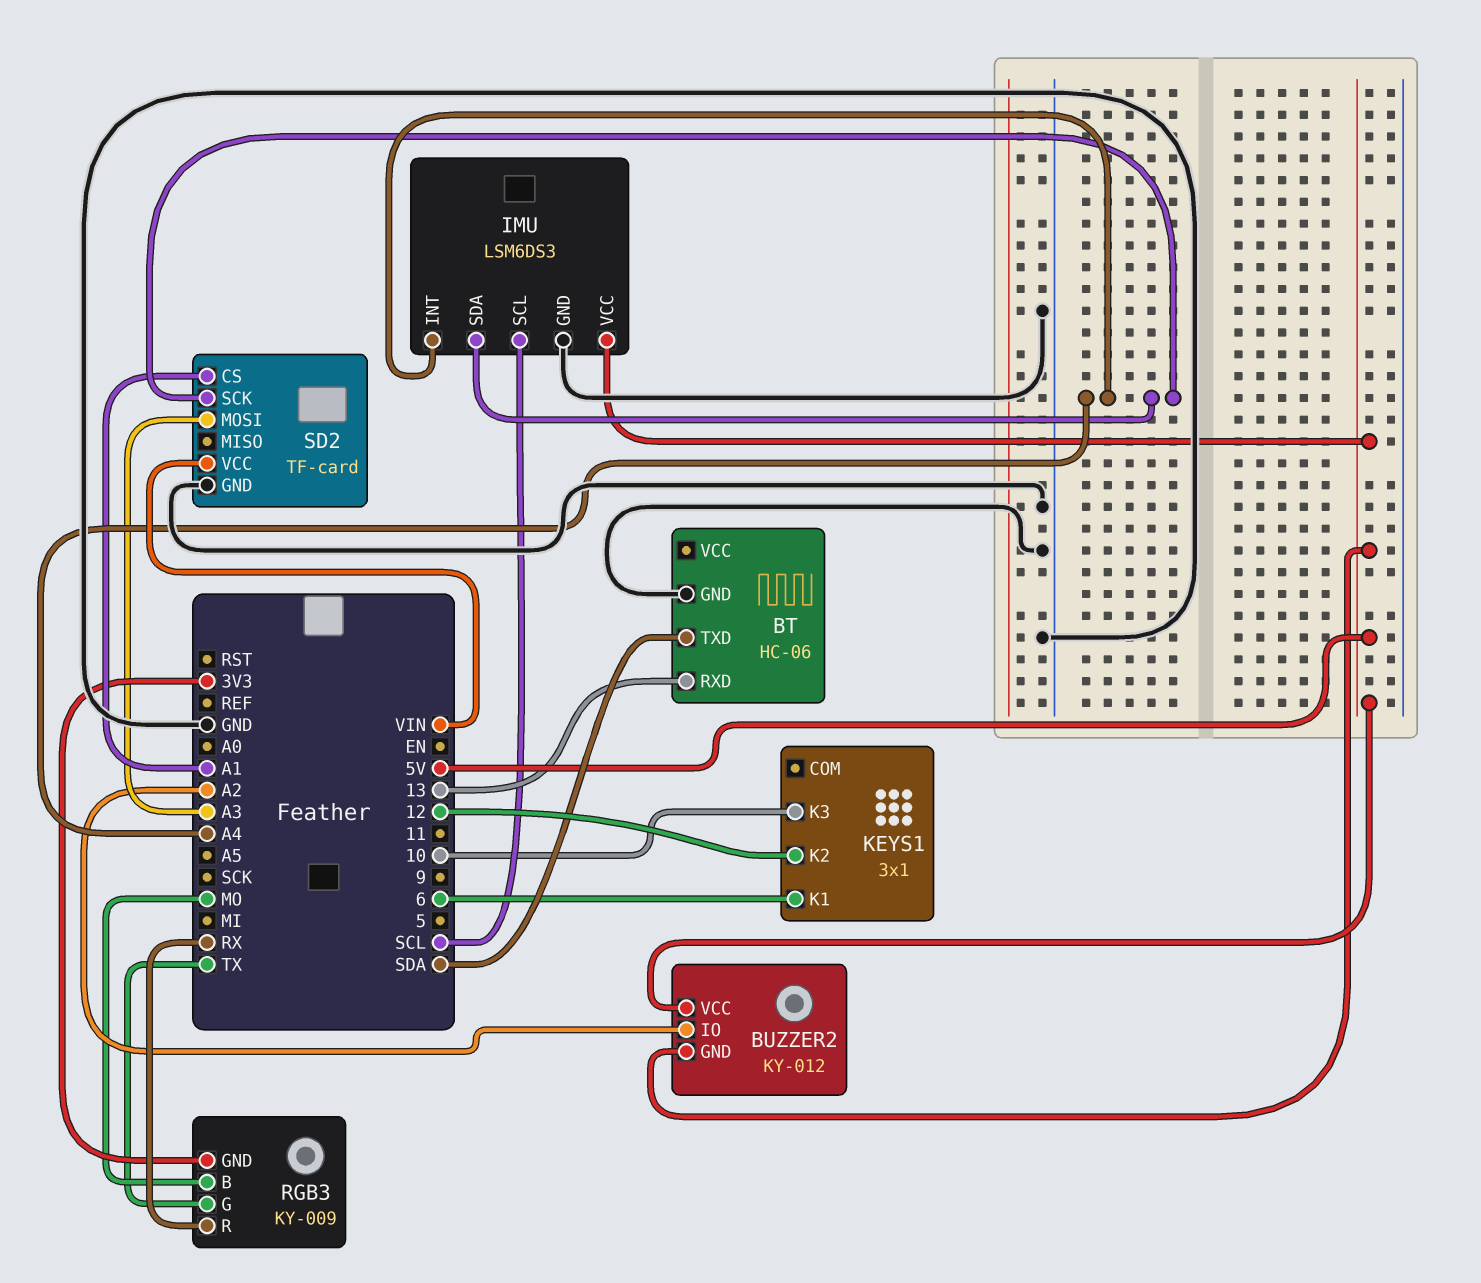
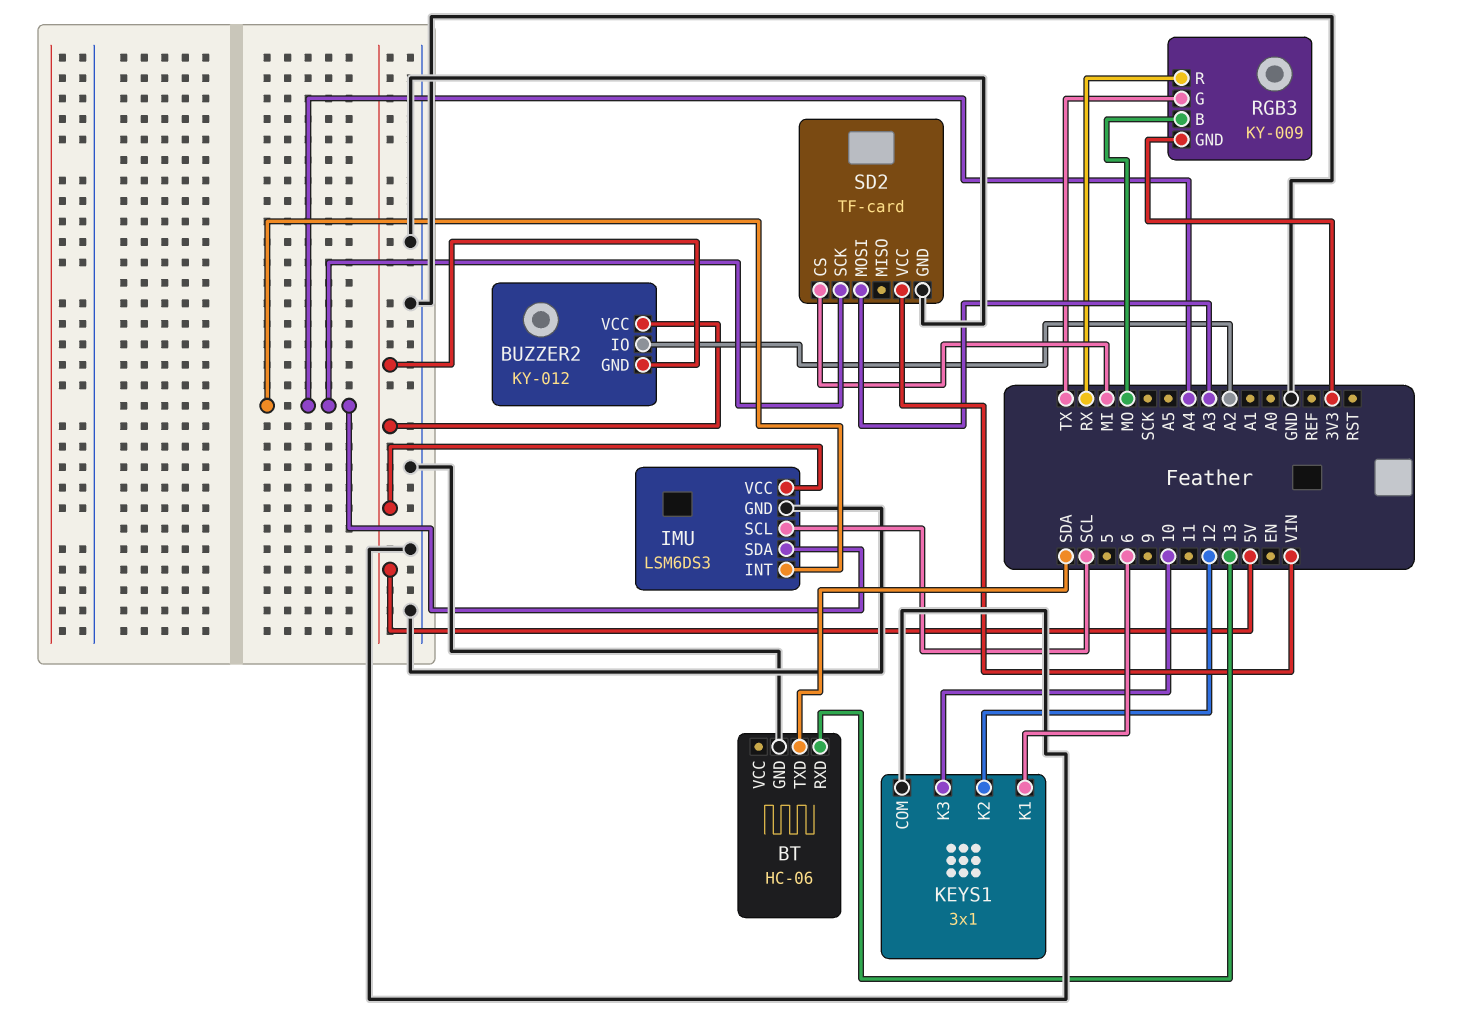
KEYS1 pin COM: none -> GND
SD2 pin CS: A1 -> MI

